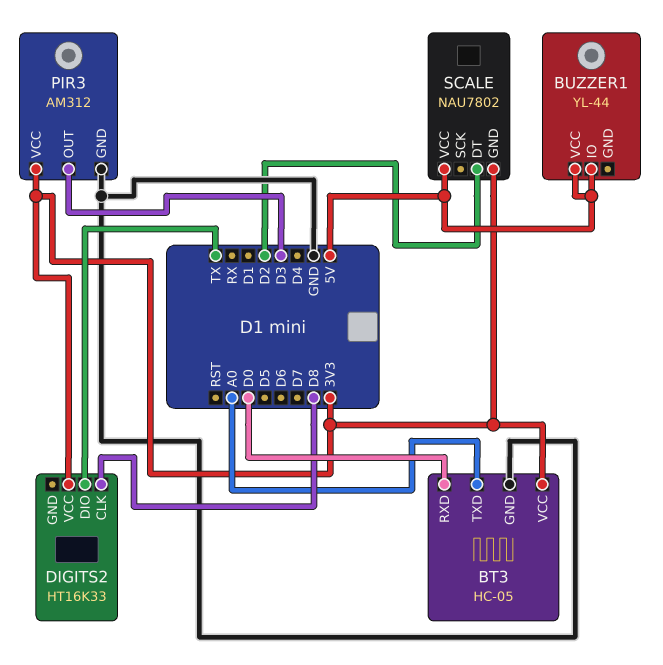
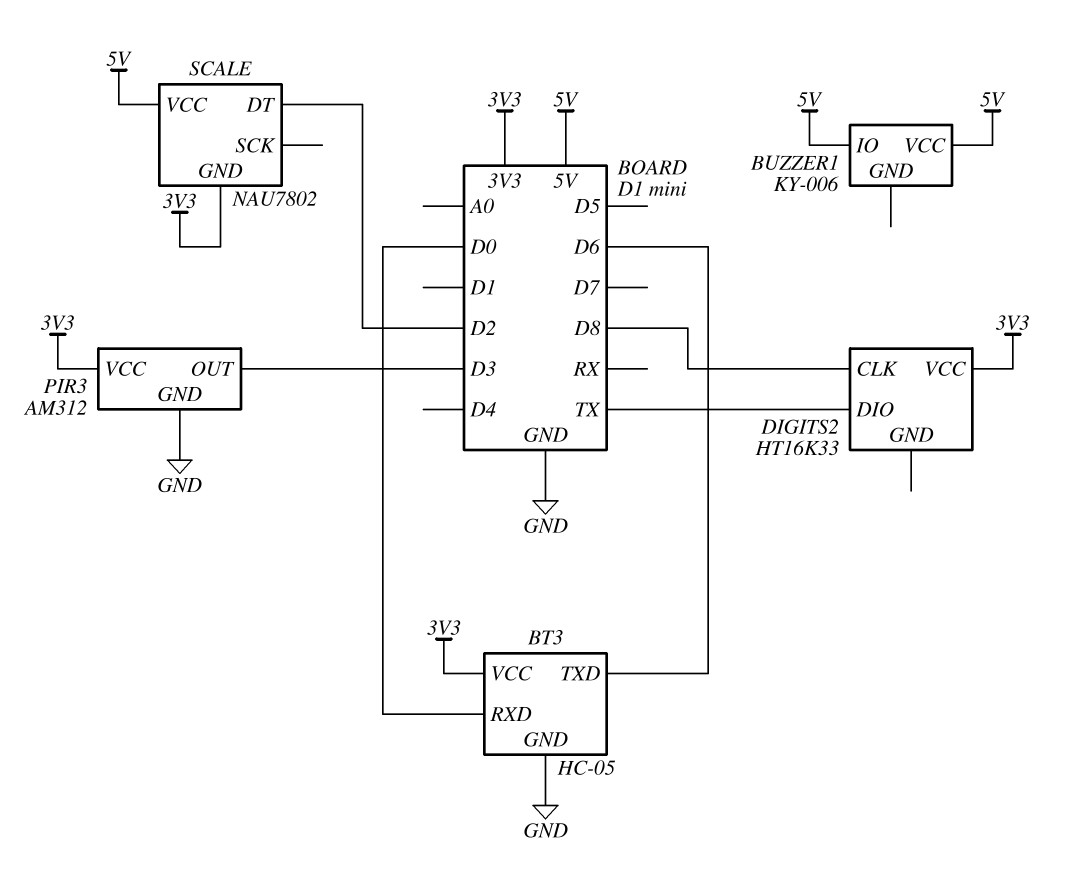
BT3 pin TXD: A0 -> D6
BUZZER1: YL-44 -> KY-006

